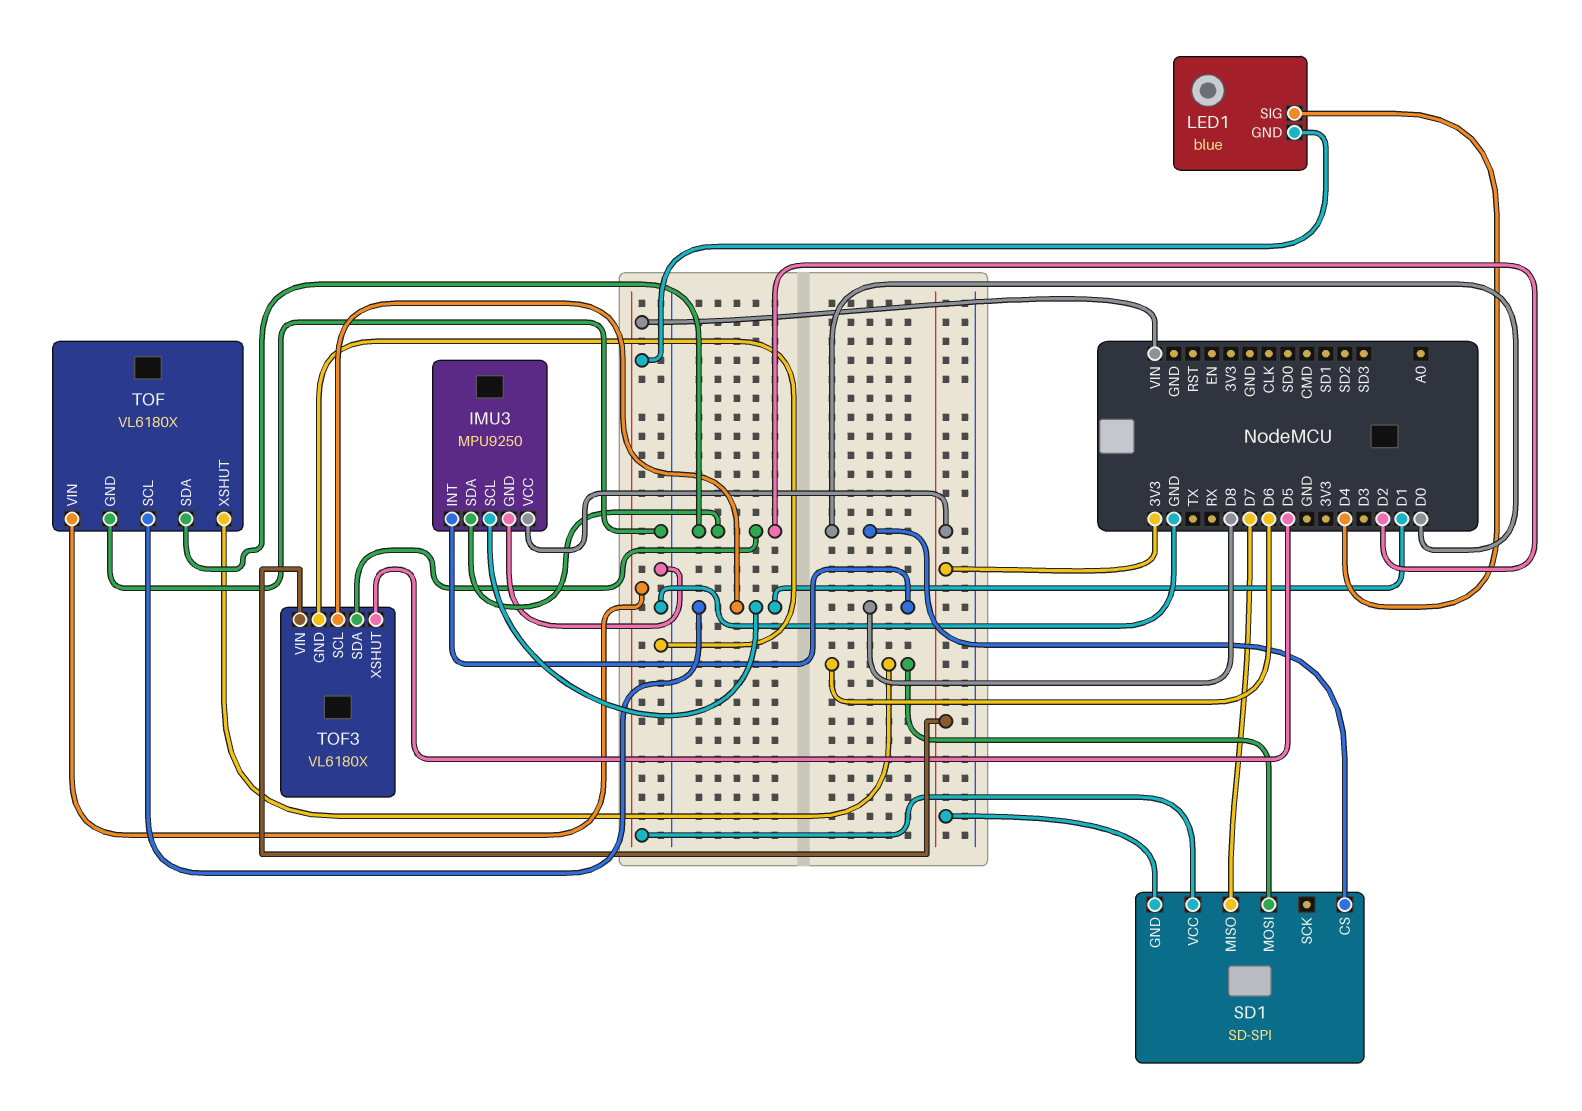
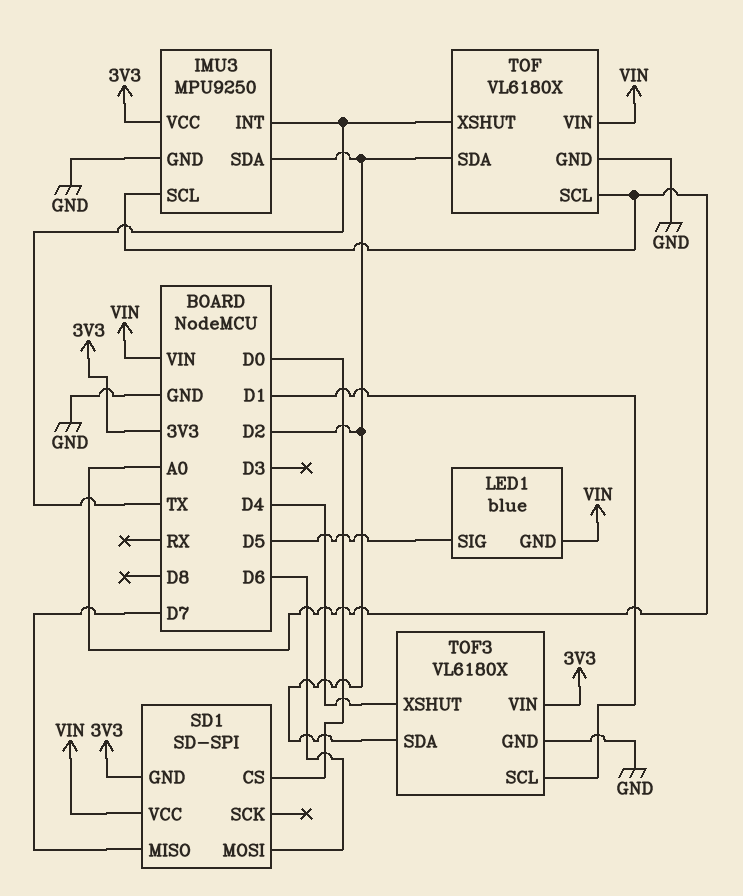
IMU3 pin INT: D8 -> TX
IMU3 pin SCL: D1 -> A0
LED1 pin SIG: D4 -> D5
TOF pin SCL: D1 -> A0
TOF pin XSHUT: D6 -> TX
TOF3 pin XSHUT: D5 -> D4

